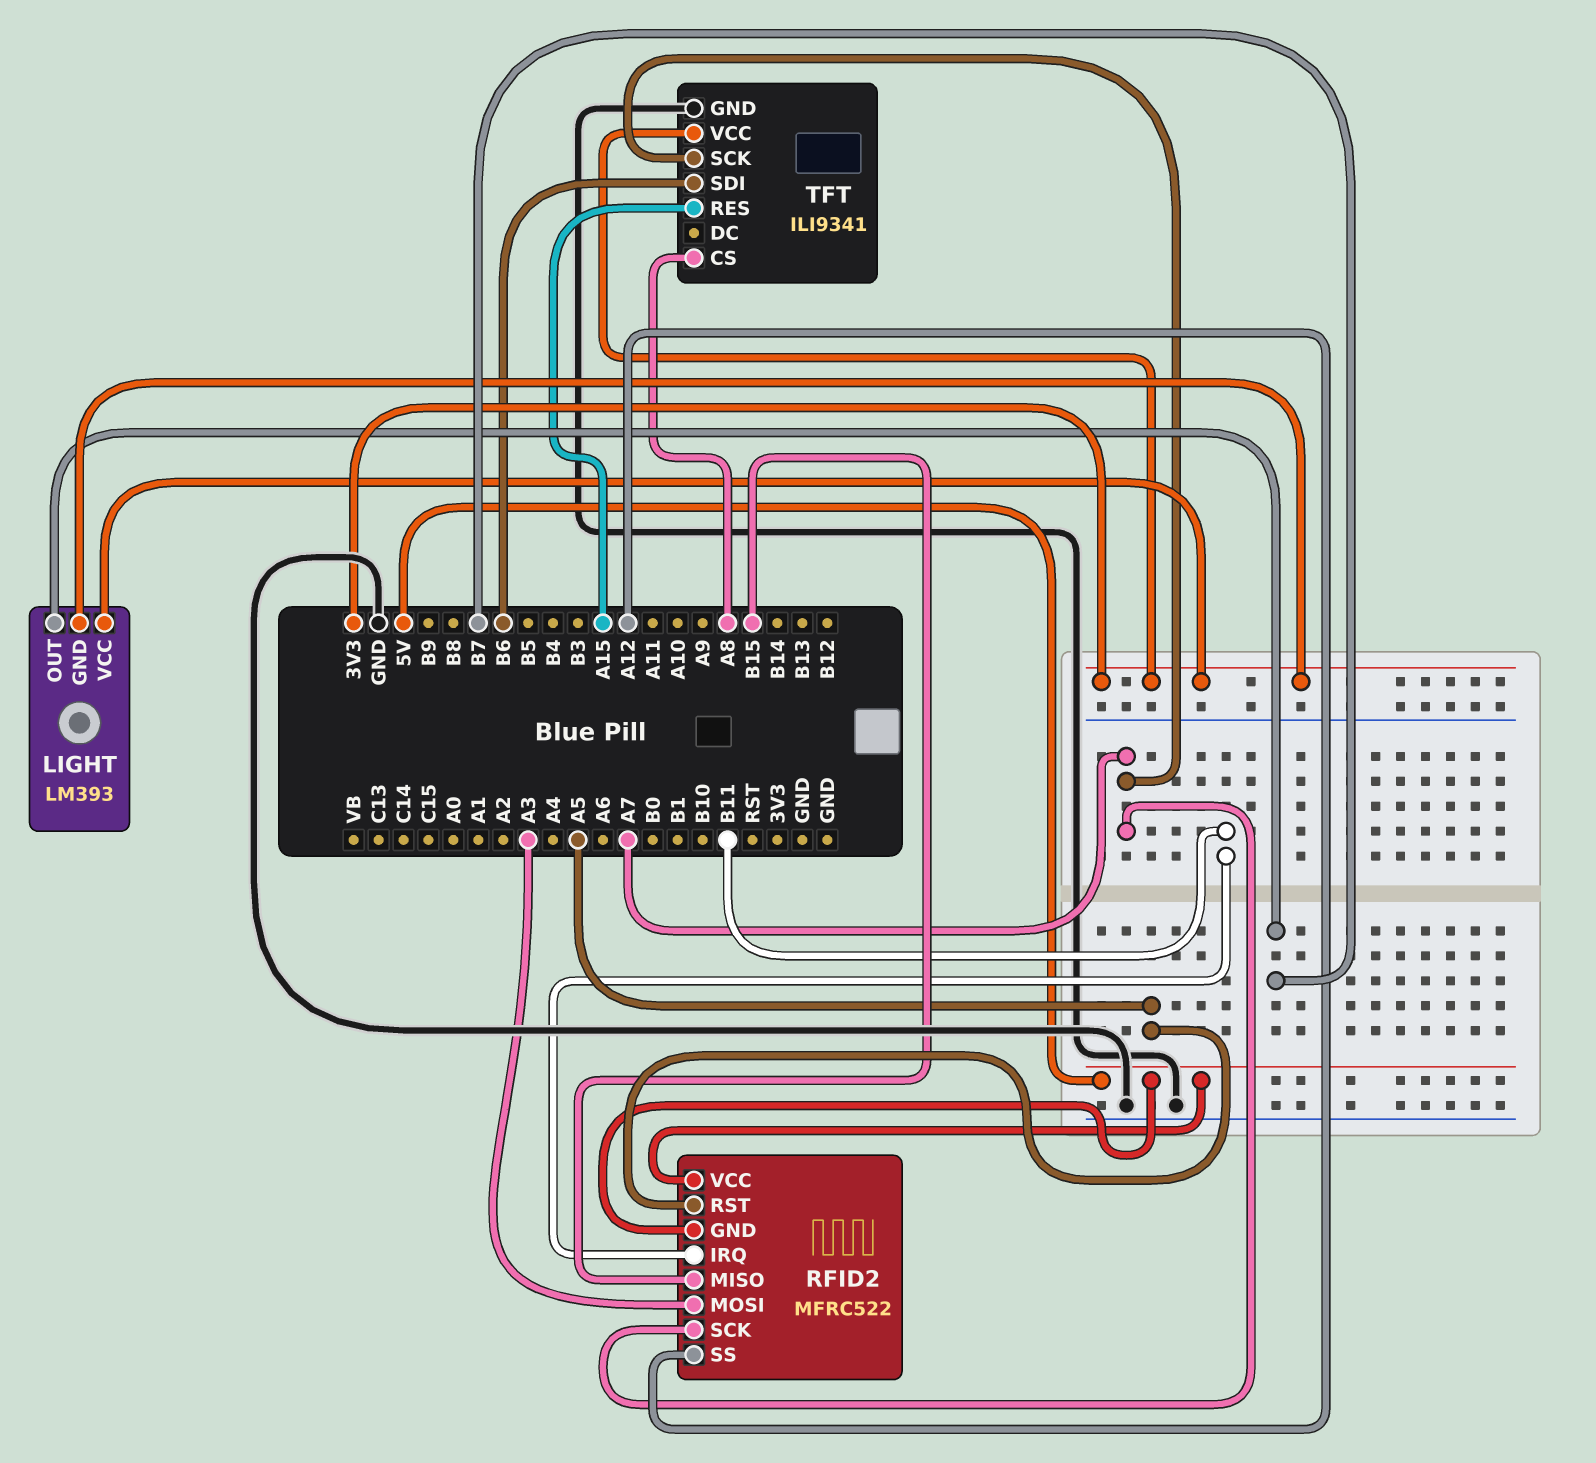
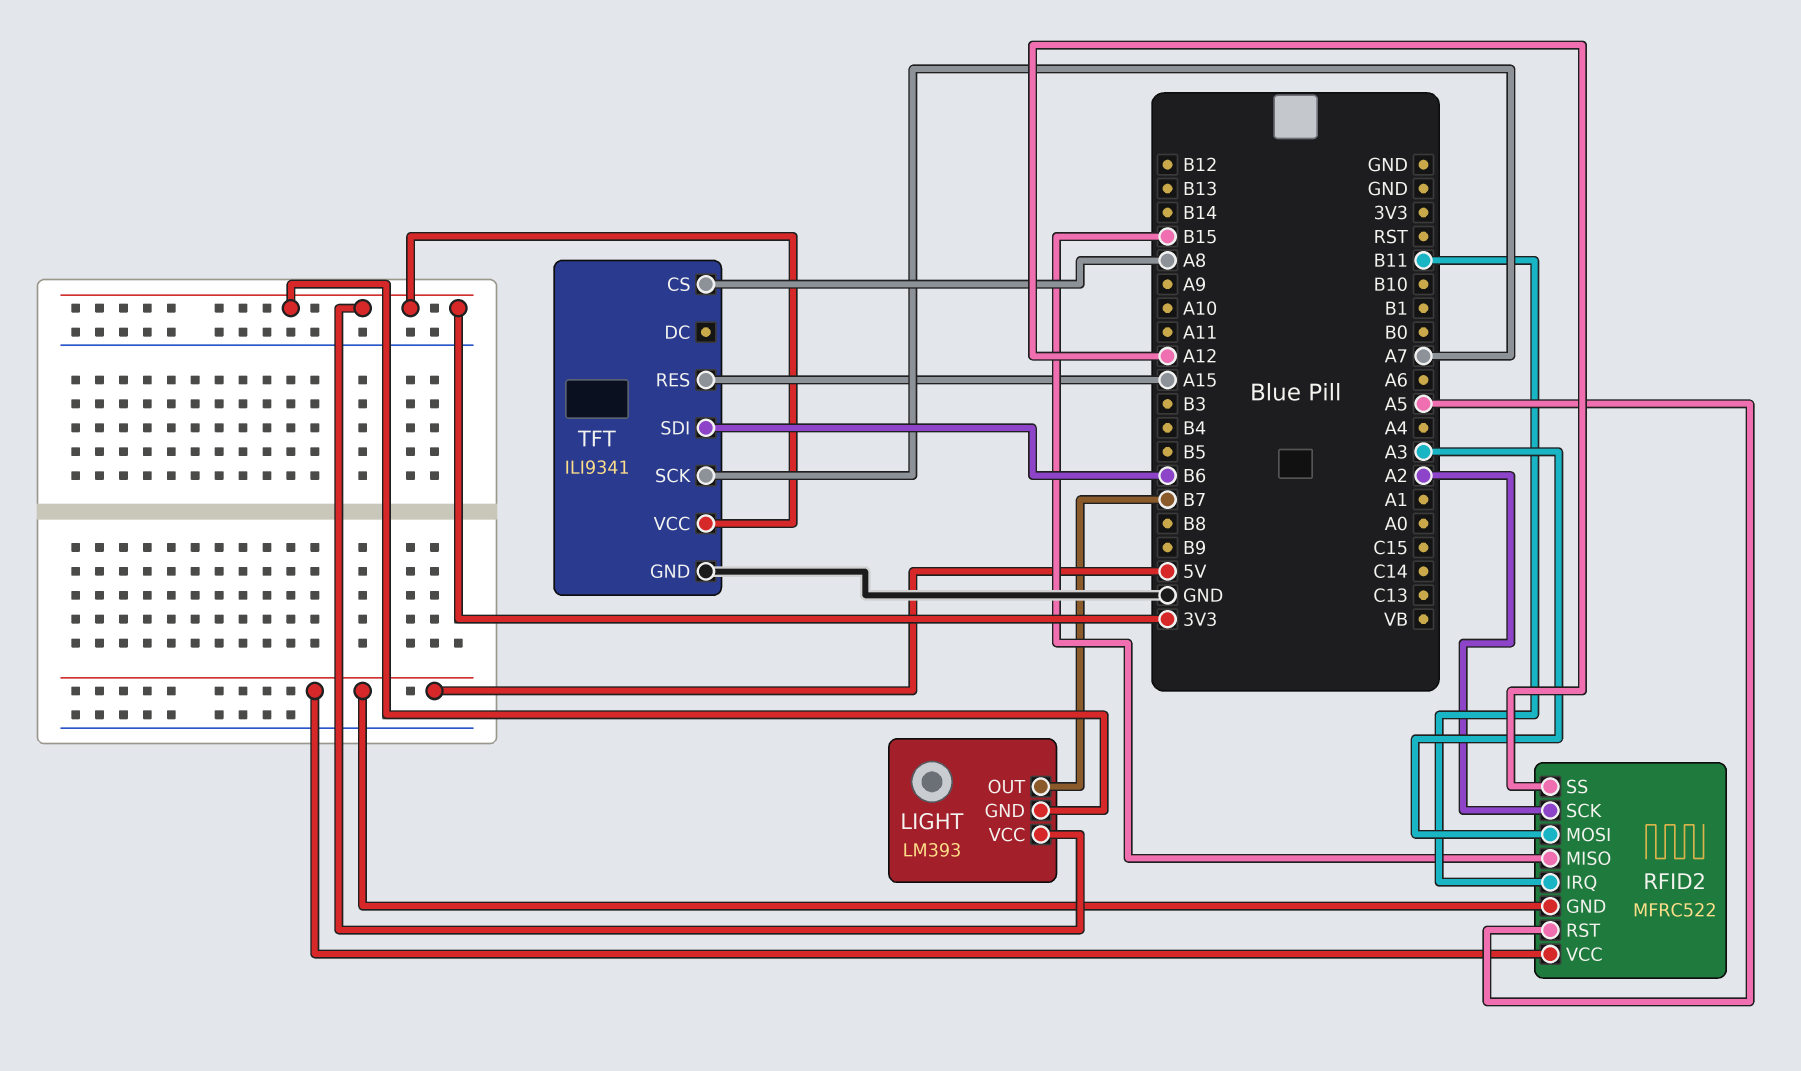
RFID2 pin SCK: A7 -> A2

